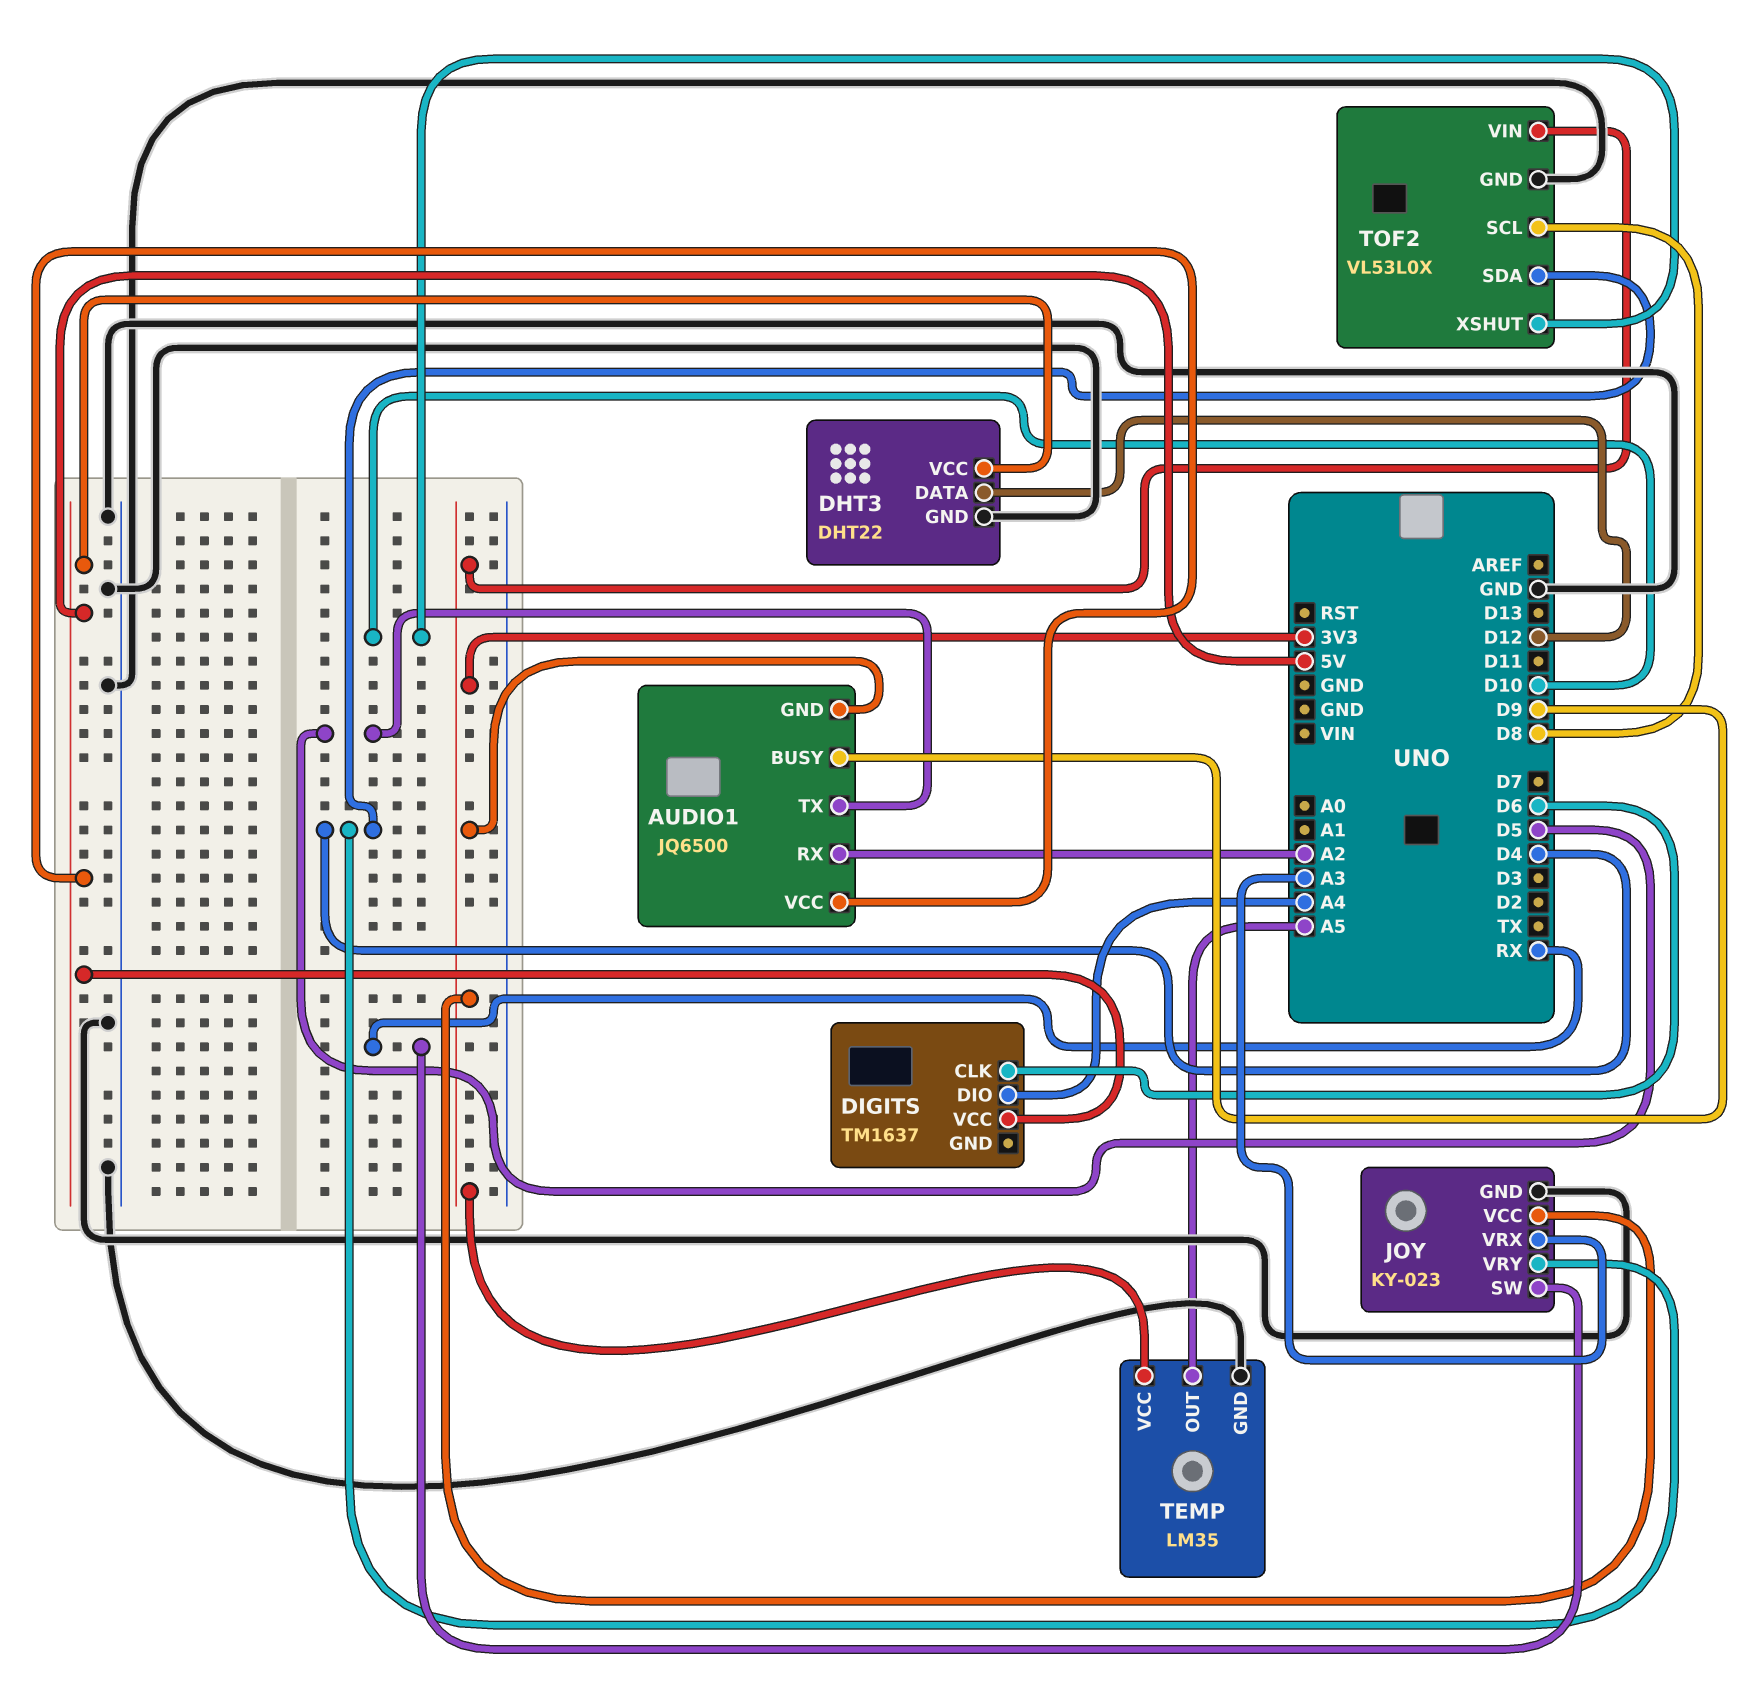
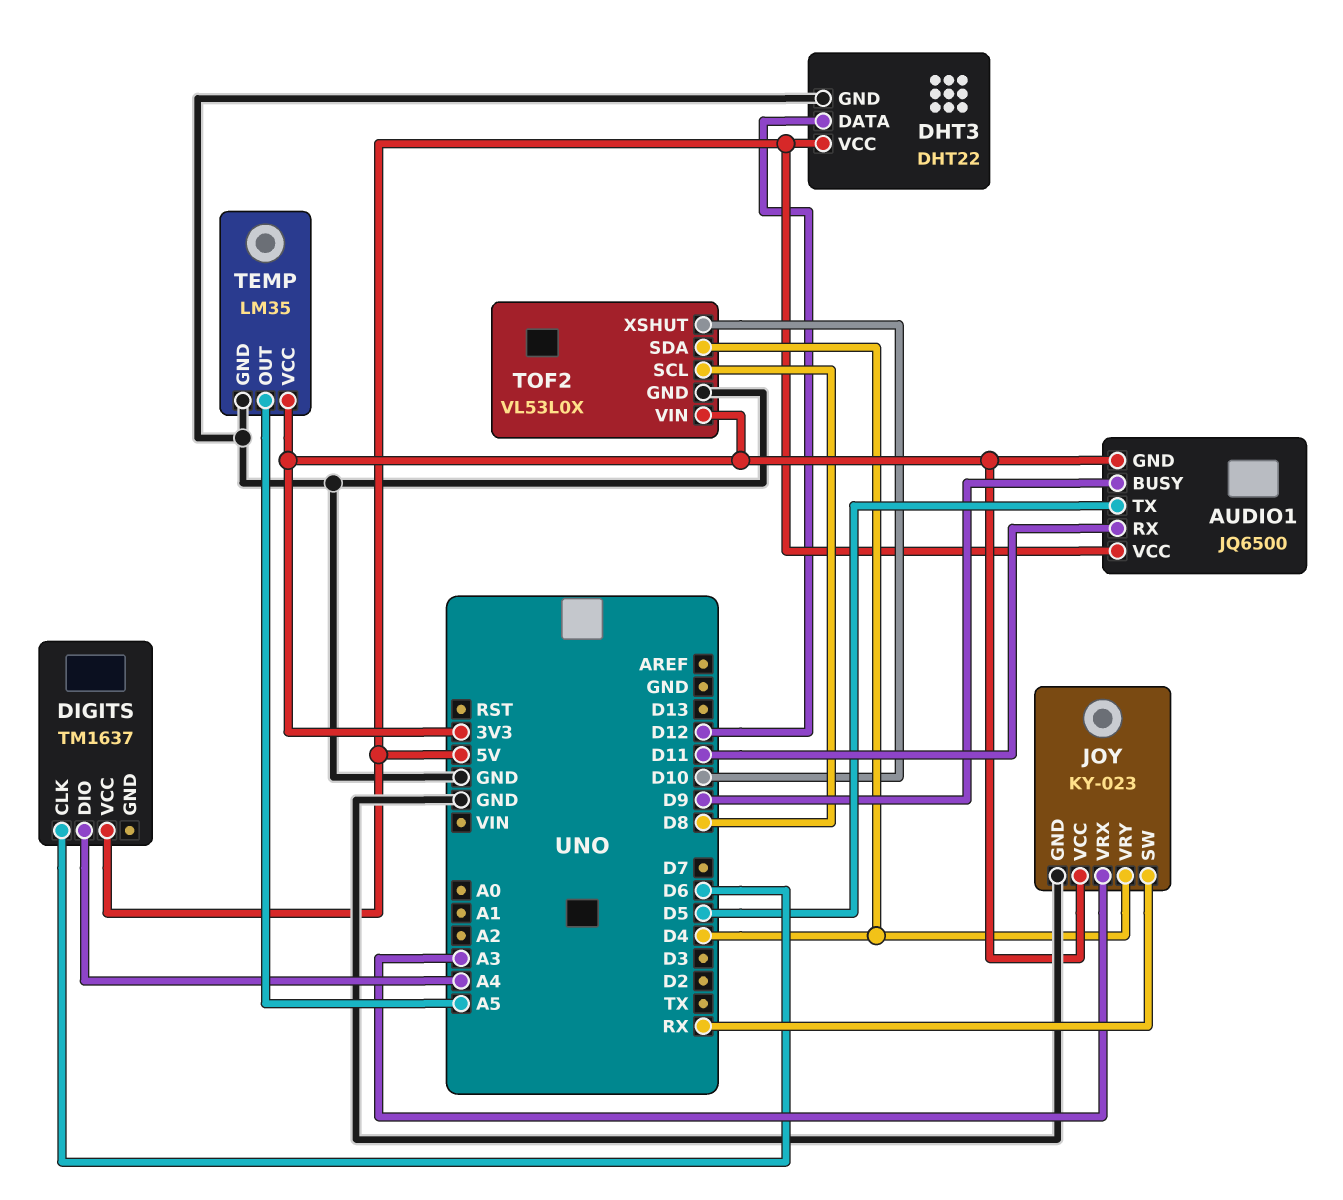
AUDIO1 pin RX: A2 -> D11

